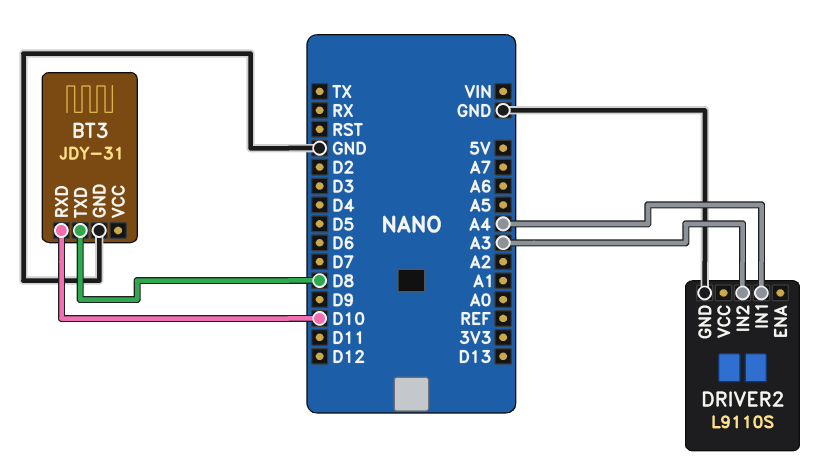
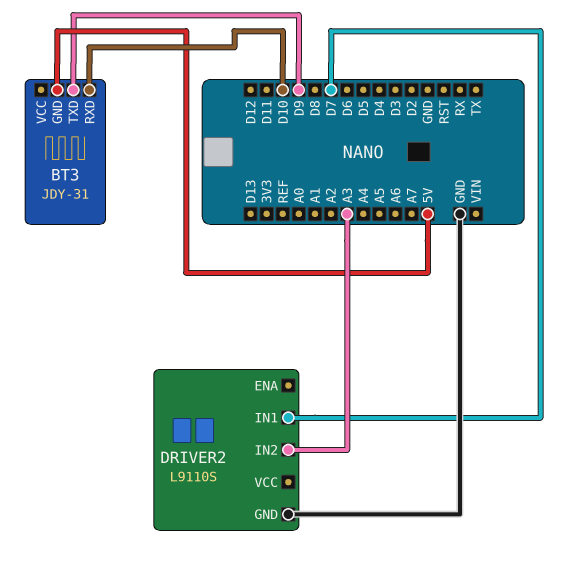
BT3 pin GND: GND -> 5V
BT3 pin TXD: D8 -> D9
DRIVER2 pin IN1: A4 -> D7

